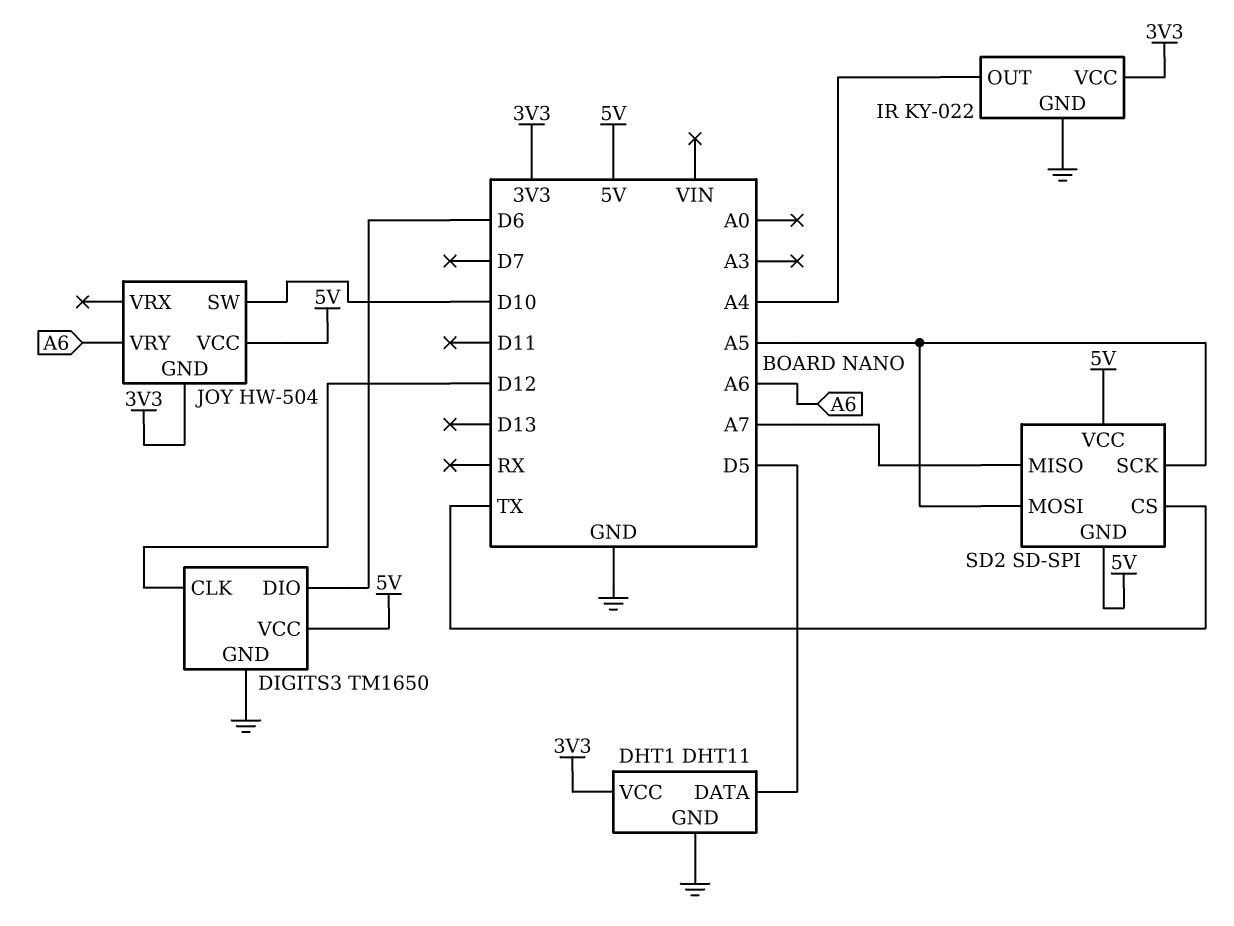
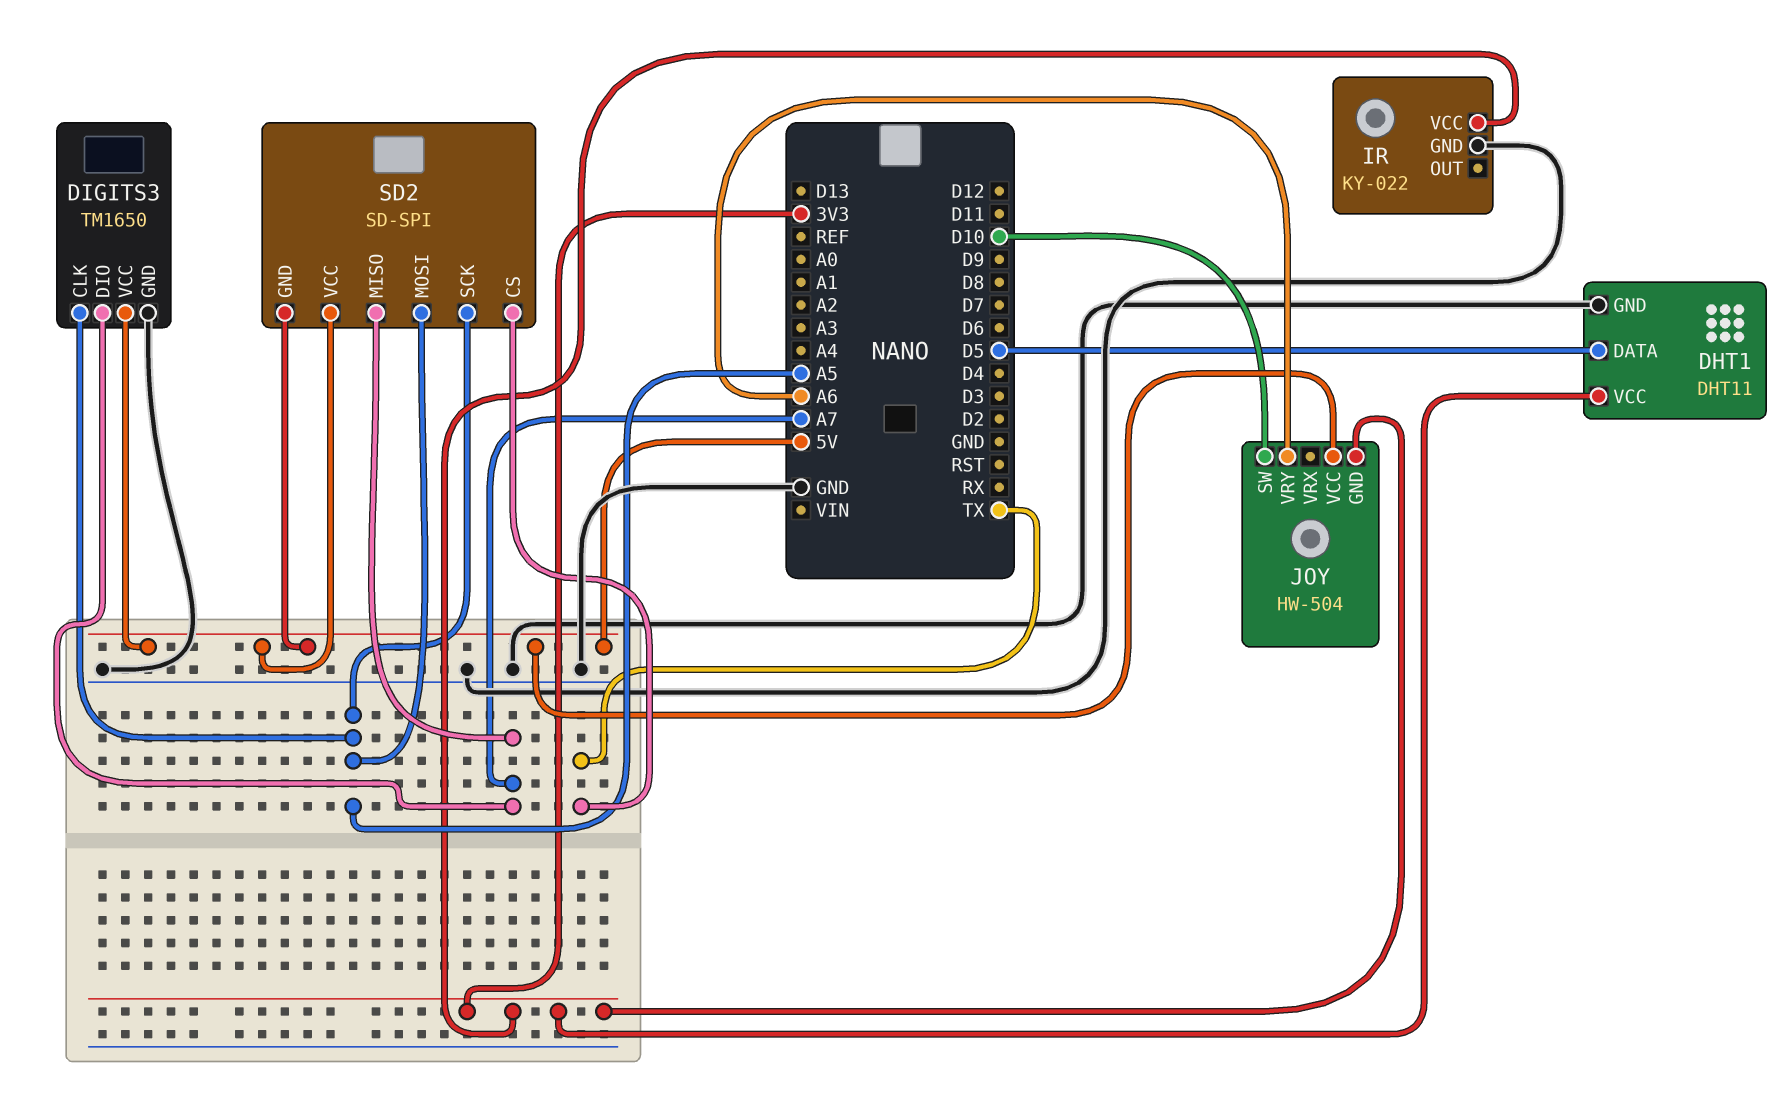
DIGITS3 pin CLK: D12 -> A5
DIGITS3 pin DIO: D6 -> A7
IR pin OUT: A4 -> none

